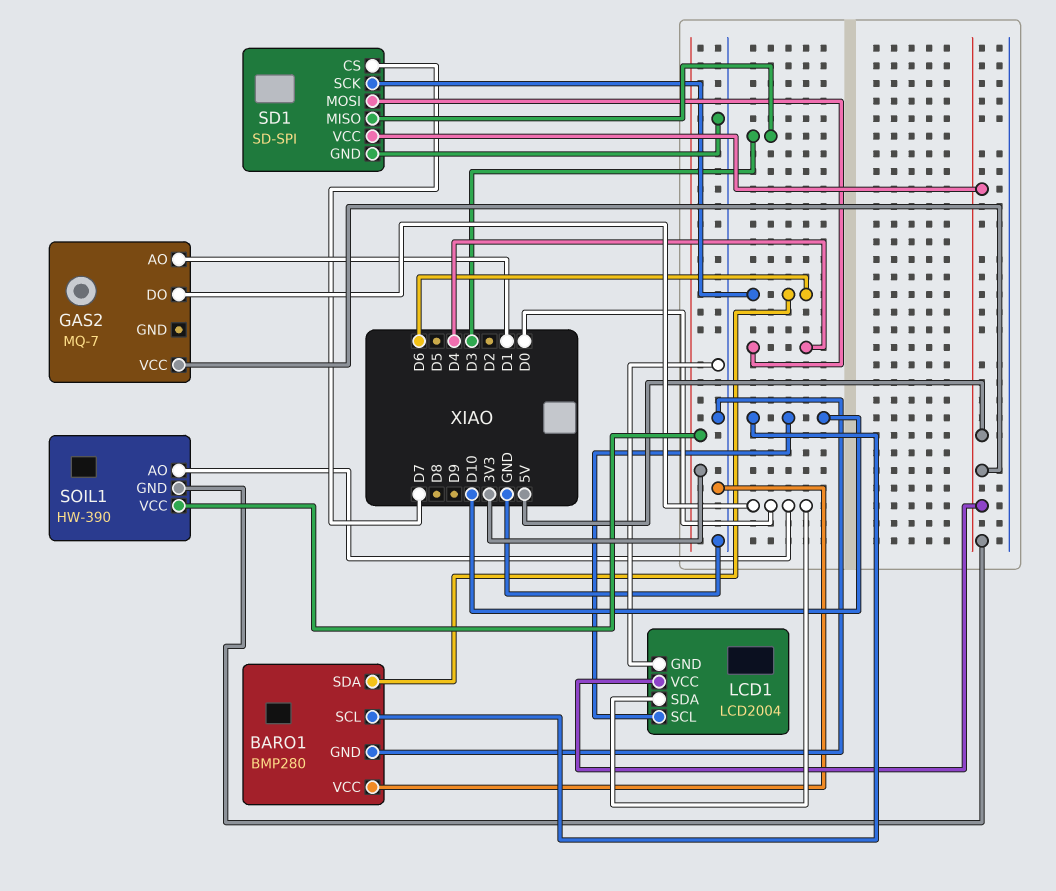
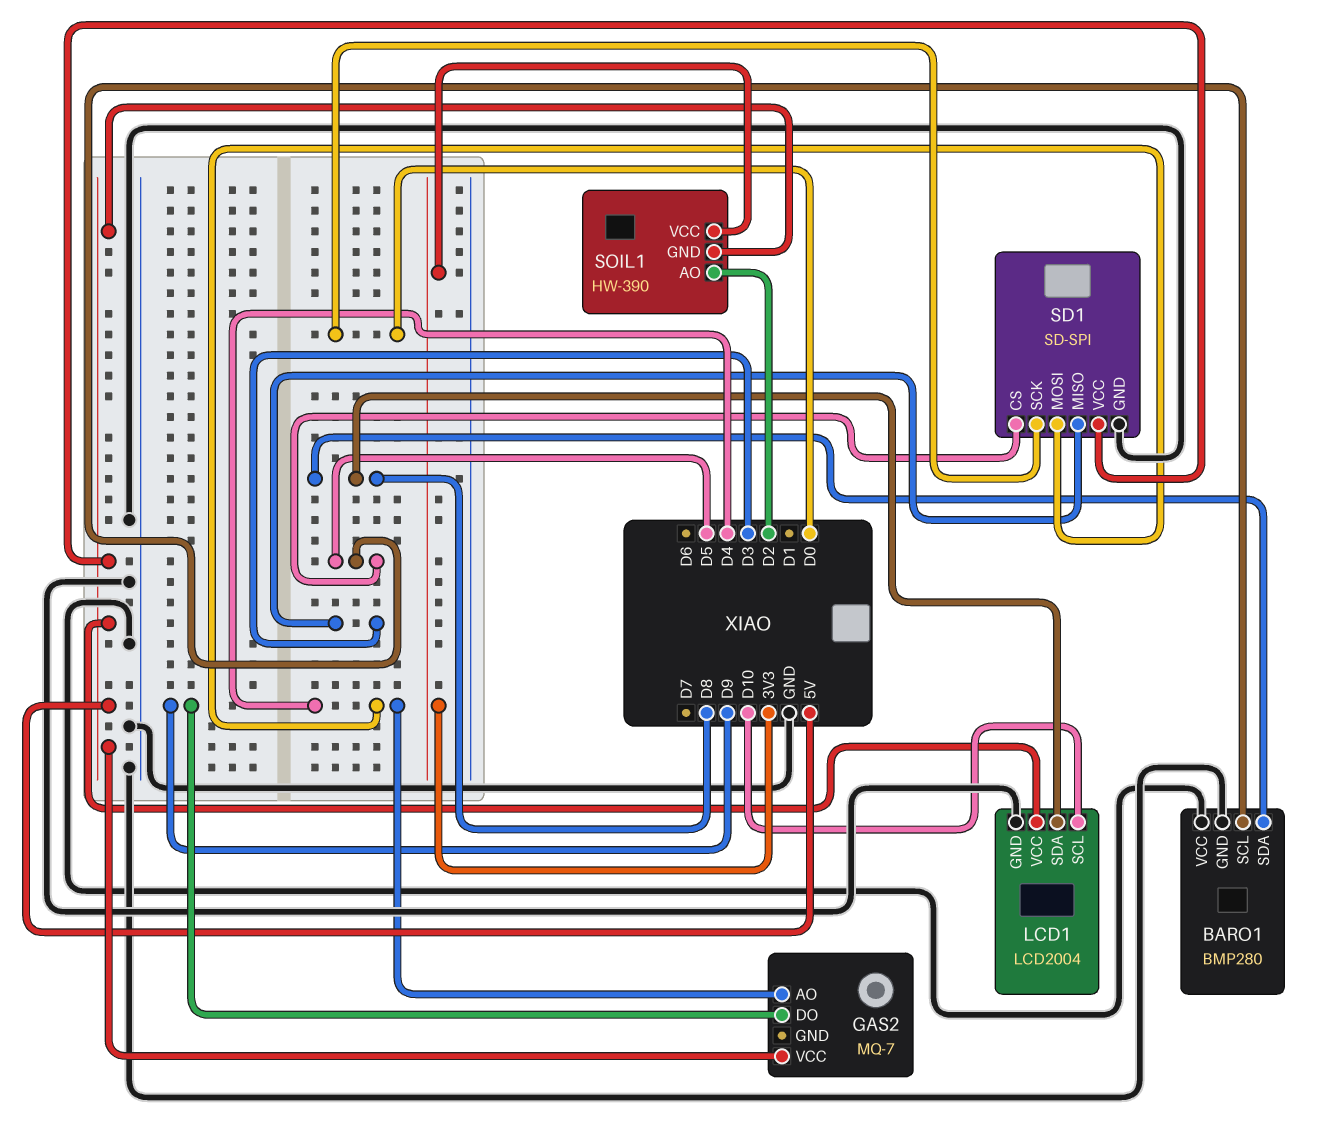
BARO1 pin SCL: D10 -> D5
BARO1 pin SDA: D6 -> D8
GAS2 pin AO: D1 -> D4
GAS2 pin DO: D0 -> D9
LCD1 pin SDA: D0 -> D8
SD1 pin CS: D7 -> D5
SD1 pin SCK: D6 -> D0
SOIL1 pin AO: D0 -> D2

